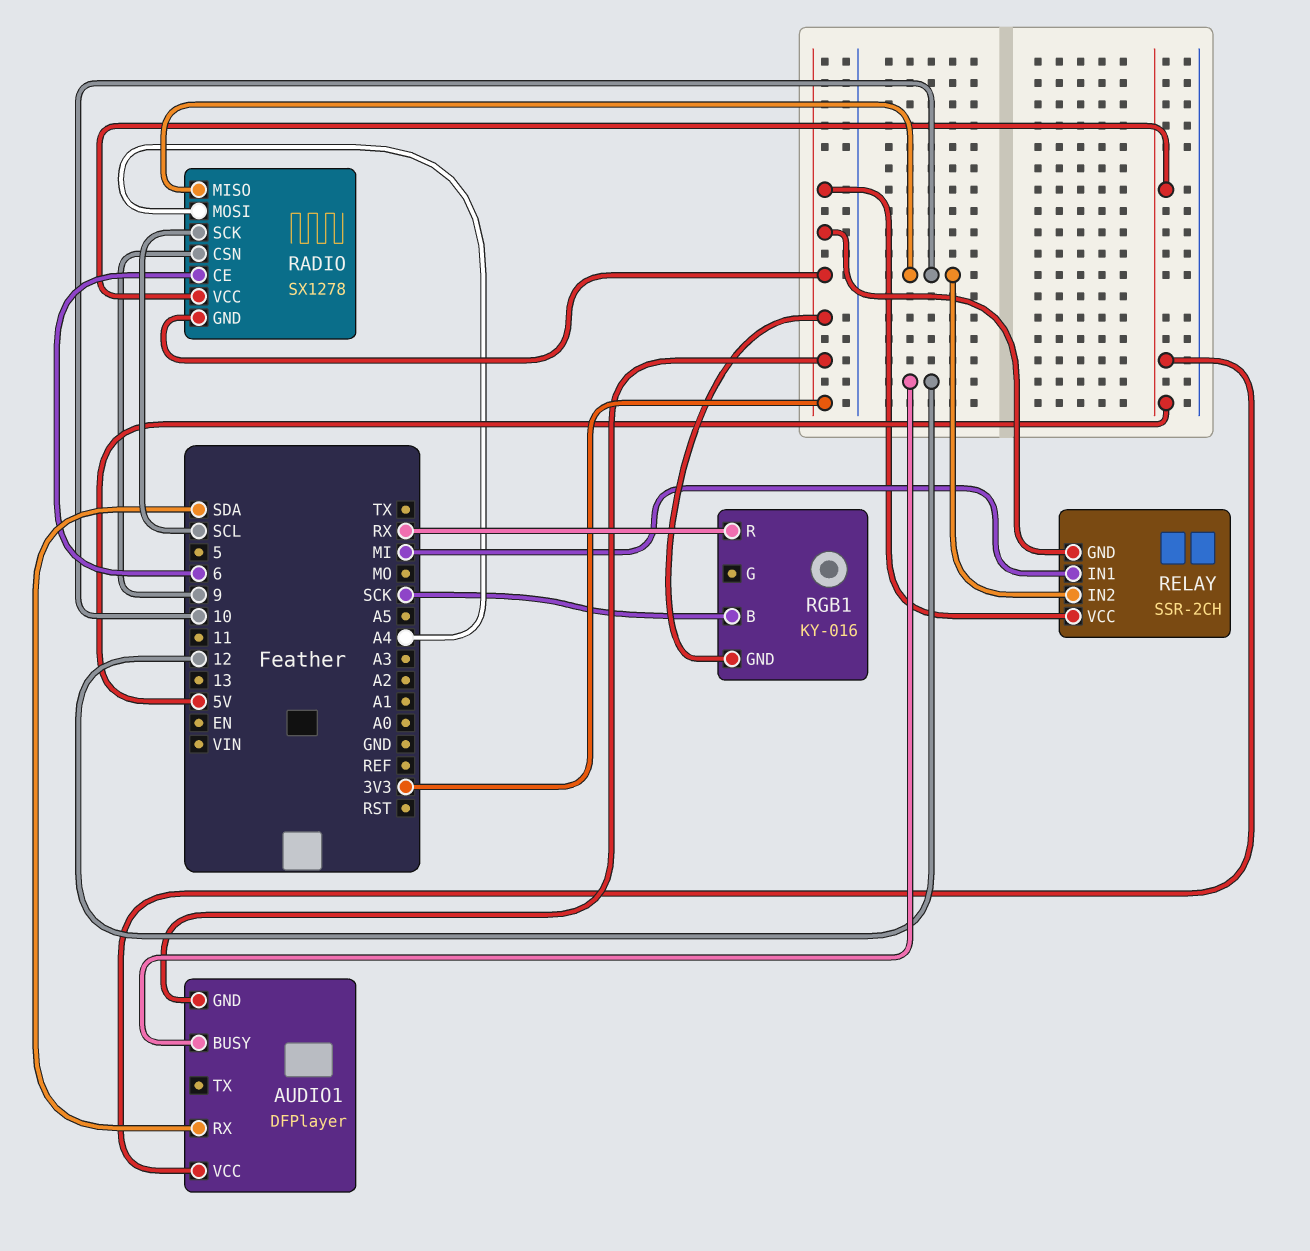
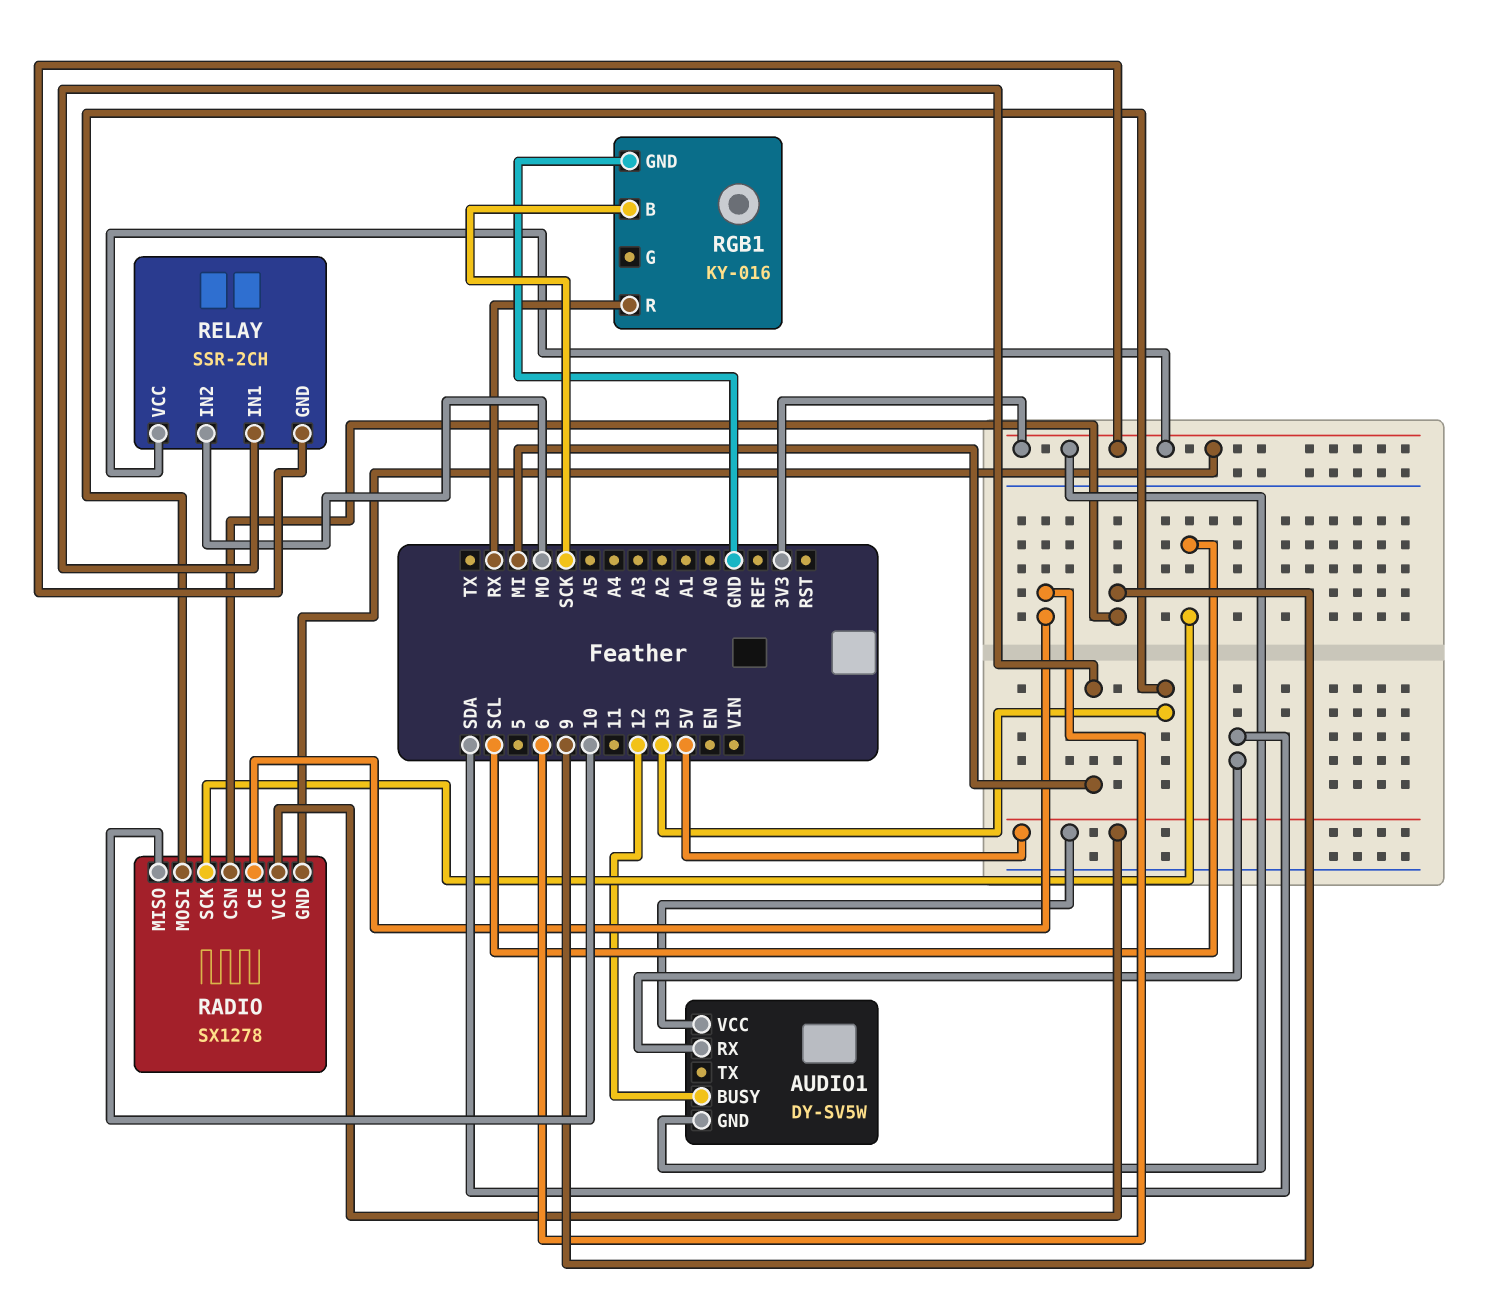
AUDIO1: DFPlayer -> DY-SV5W
RADIO pin MOSI: A4 -> 13
RELAY pin IN2: 10 -> MO
RGB1 pin GND: 3V3 -> GND

